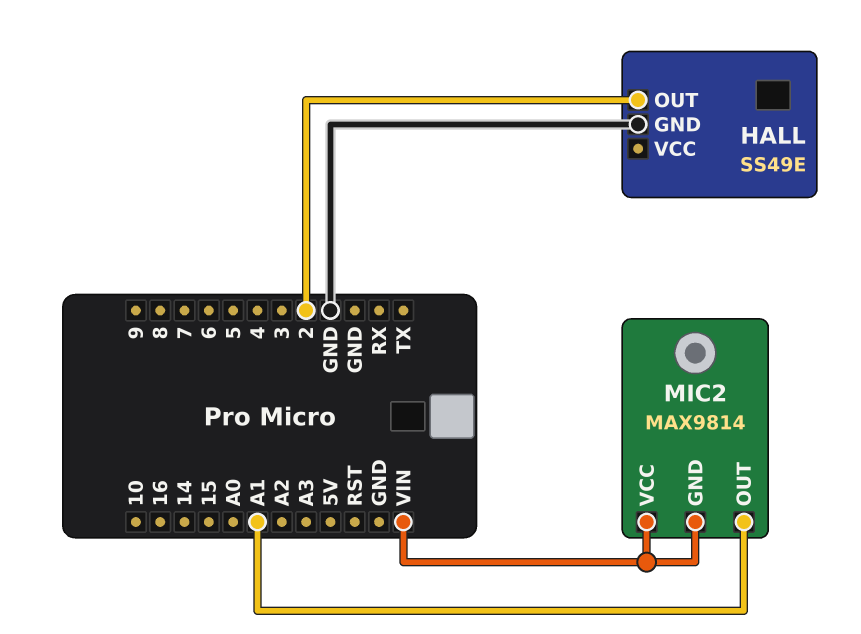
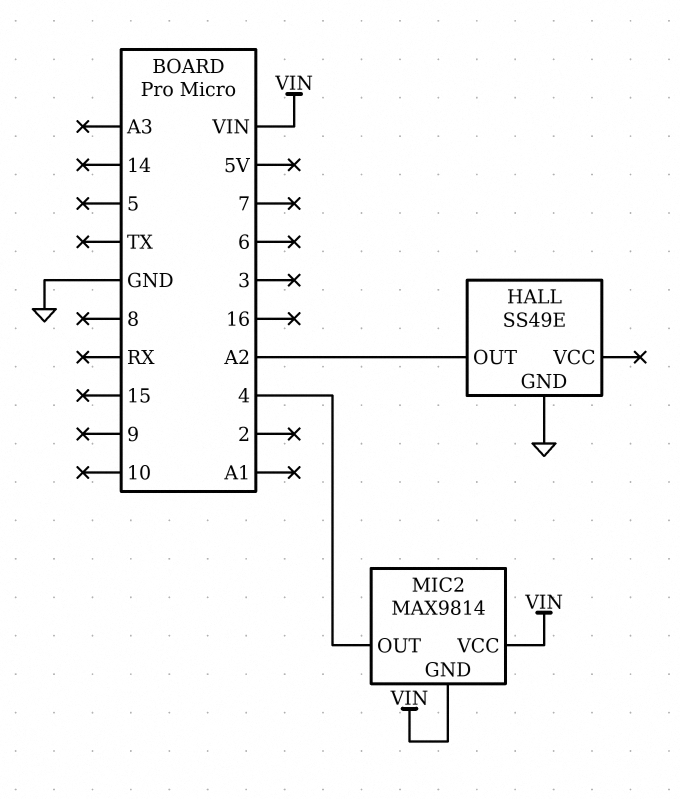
HALL pin OUT: 2 -> A2
MIC2 pin OUT: A1 -> 4

